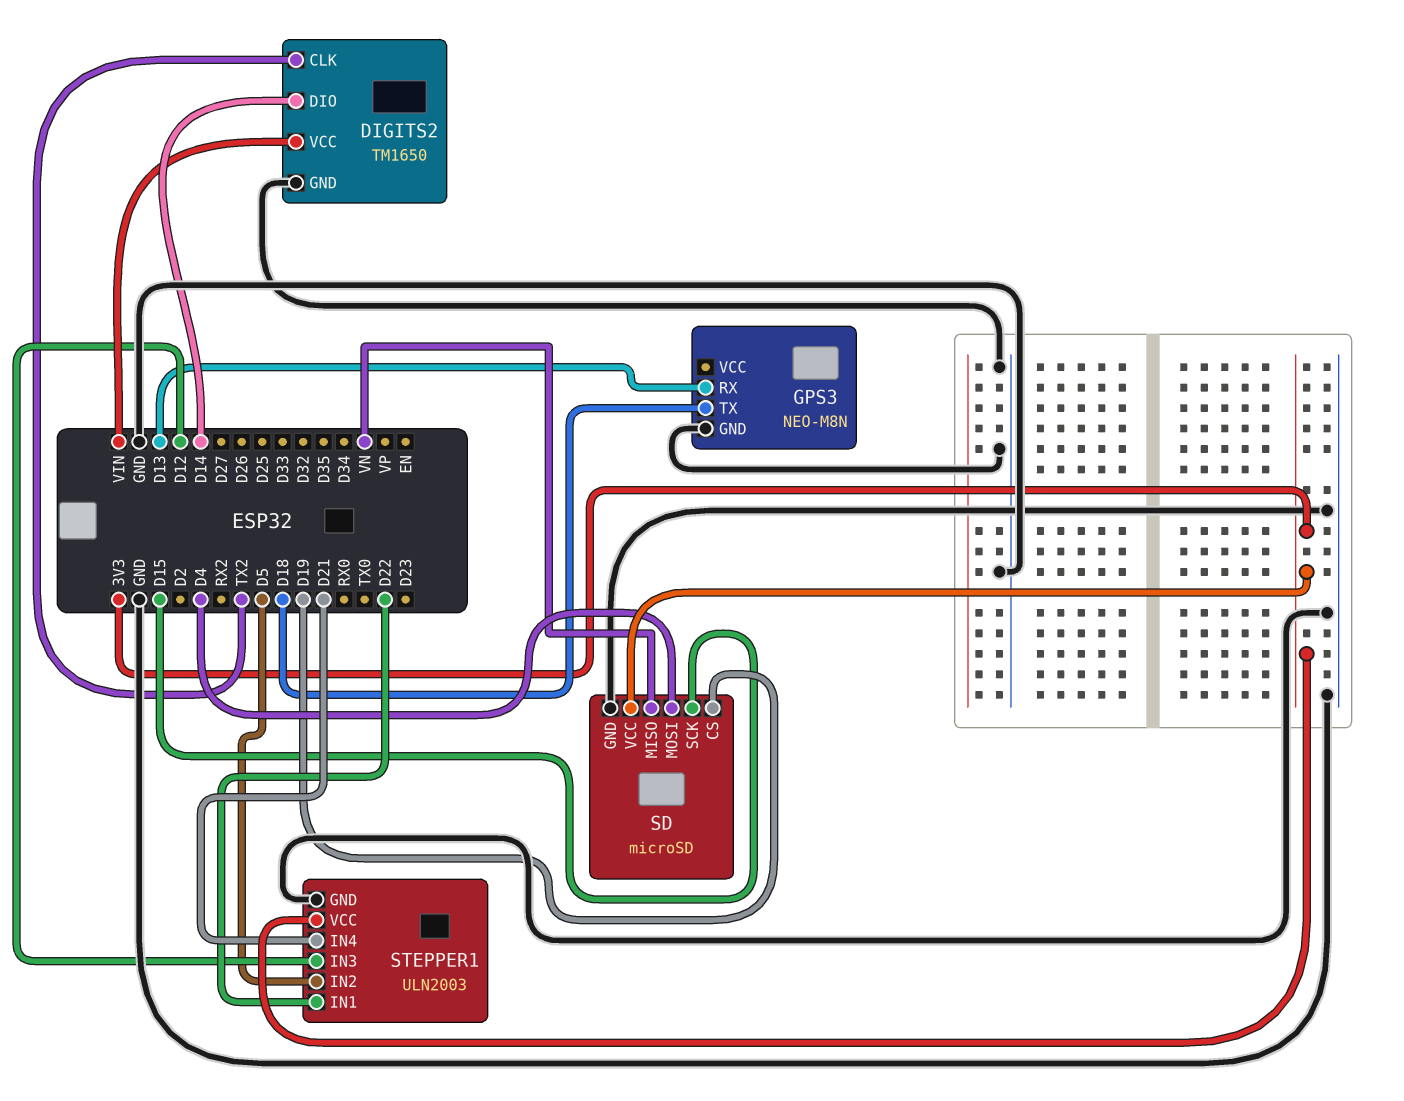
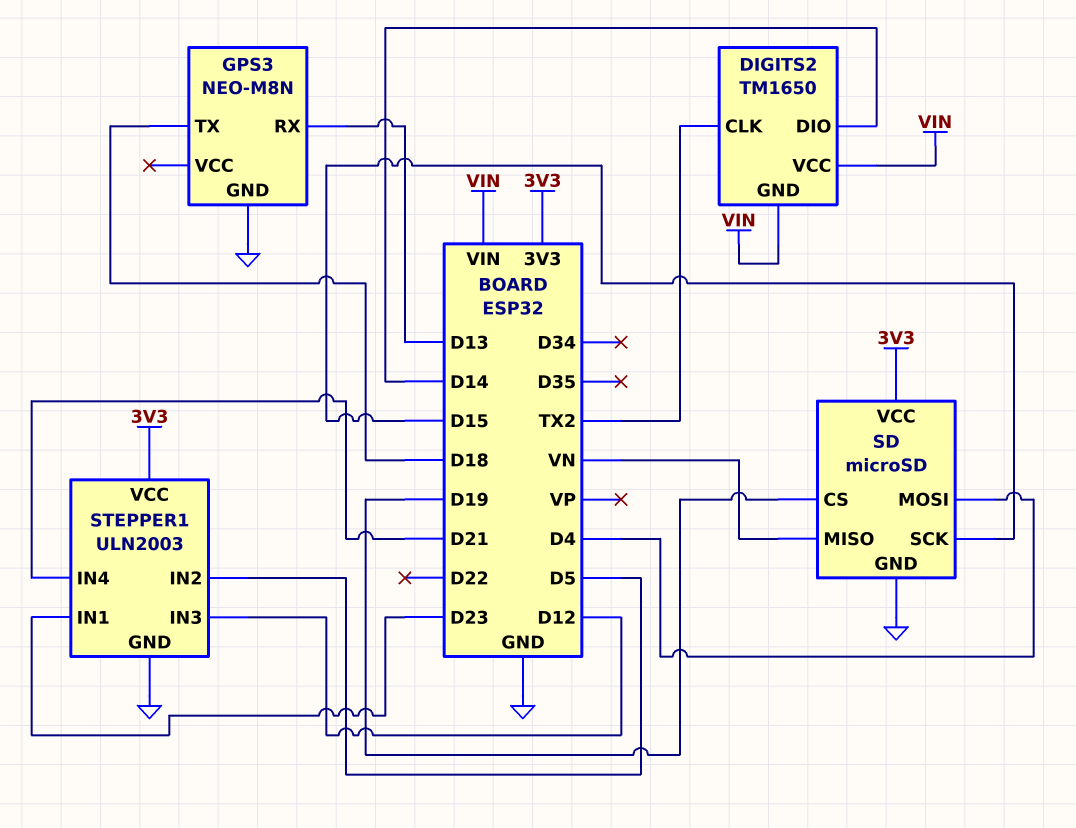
DIGITS2 pin GND: GND -> VIN
STEPPER1 pin IN1: D22 -> D23

